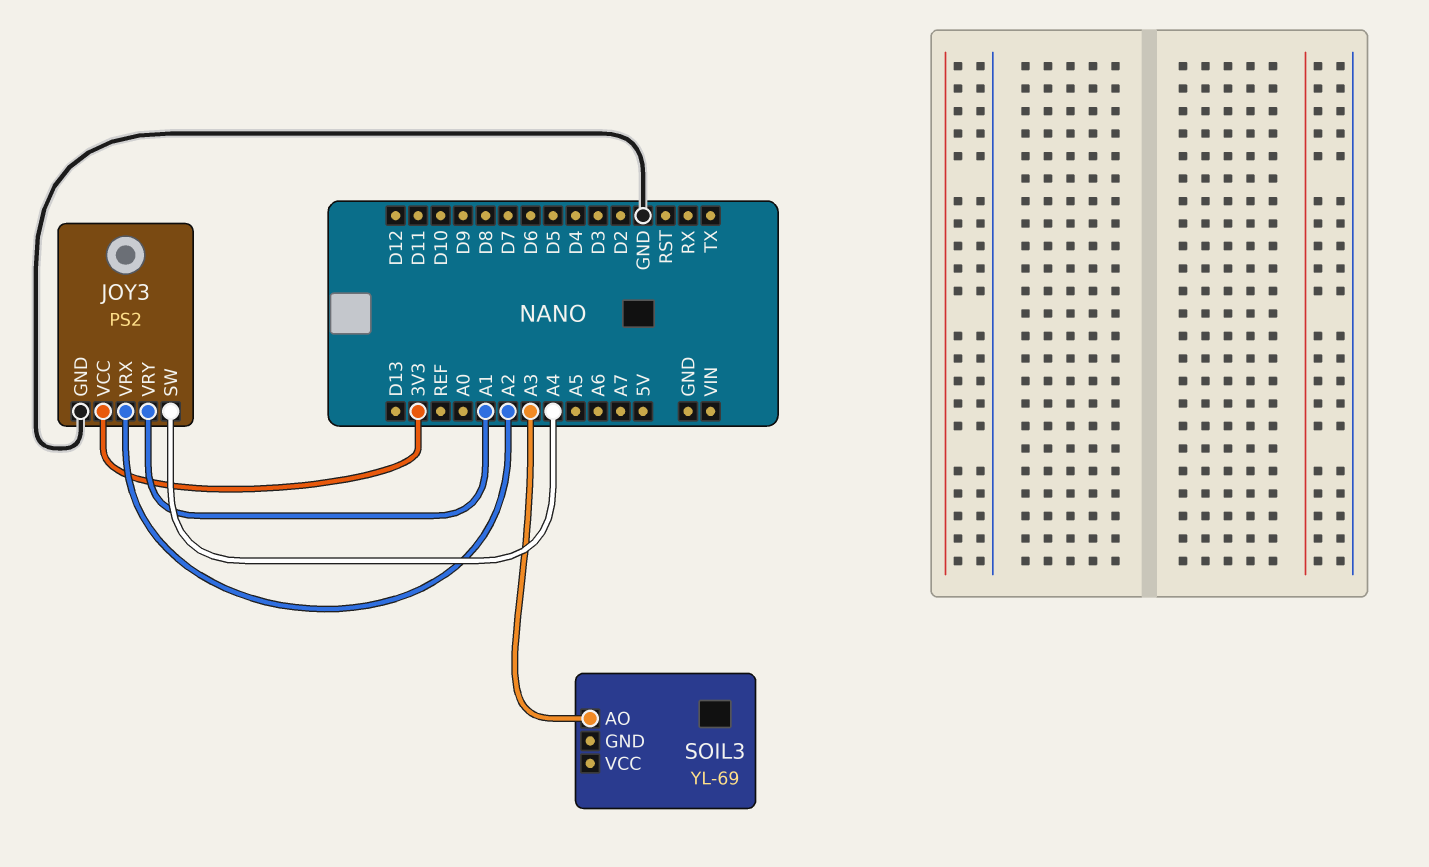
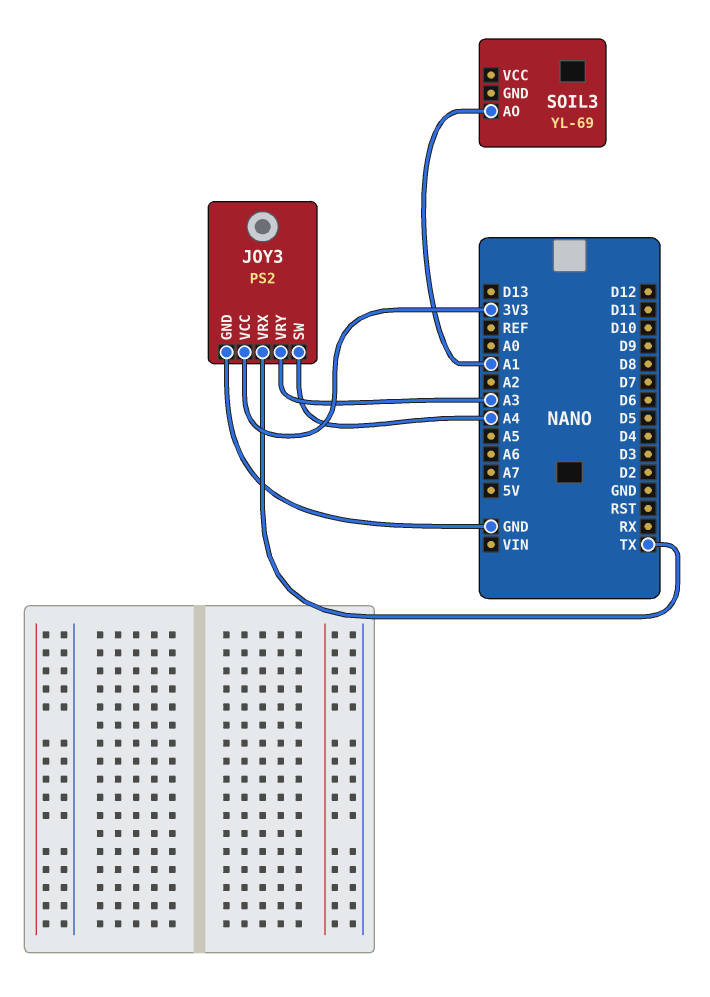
JOY3 pin VRX: A2 -> TX
JOY3 pin VRY: A1 -> A3
SOIL3 pin AO: A3 -> A1

